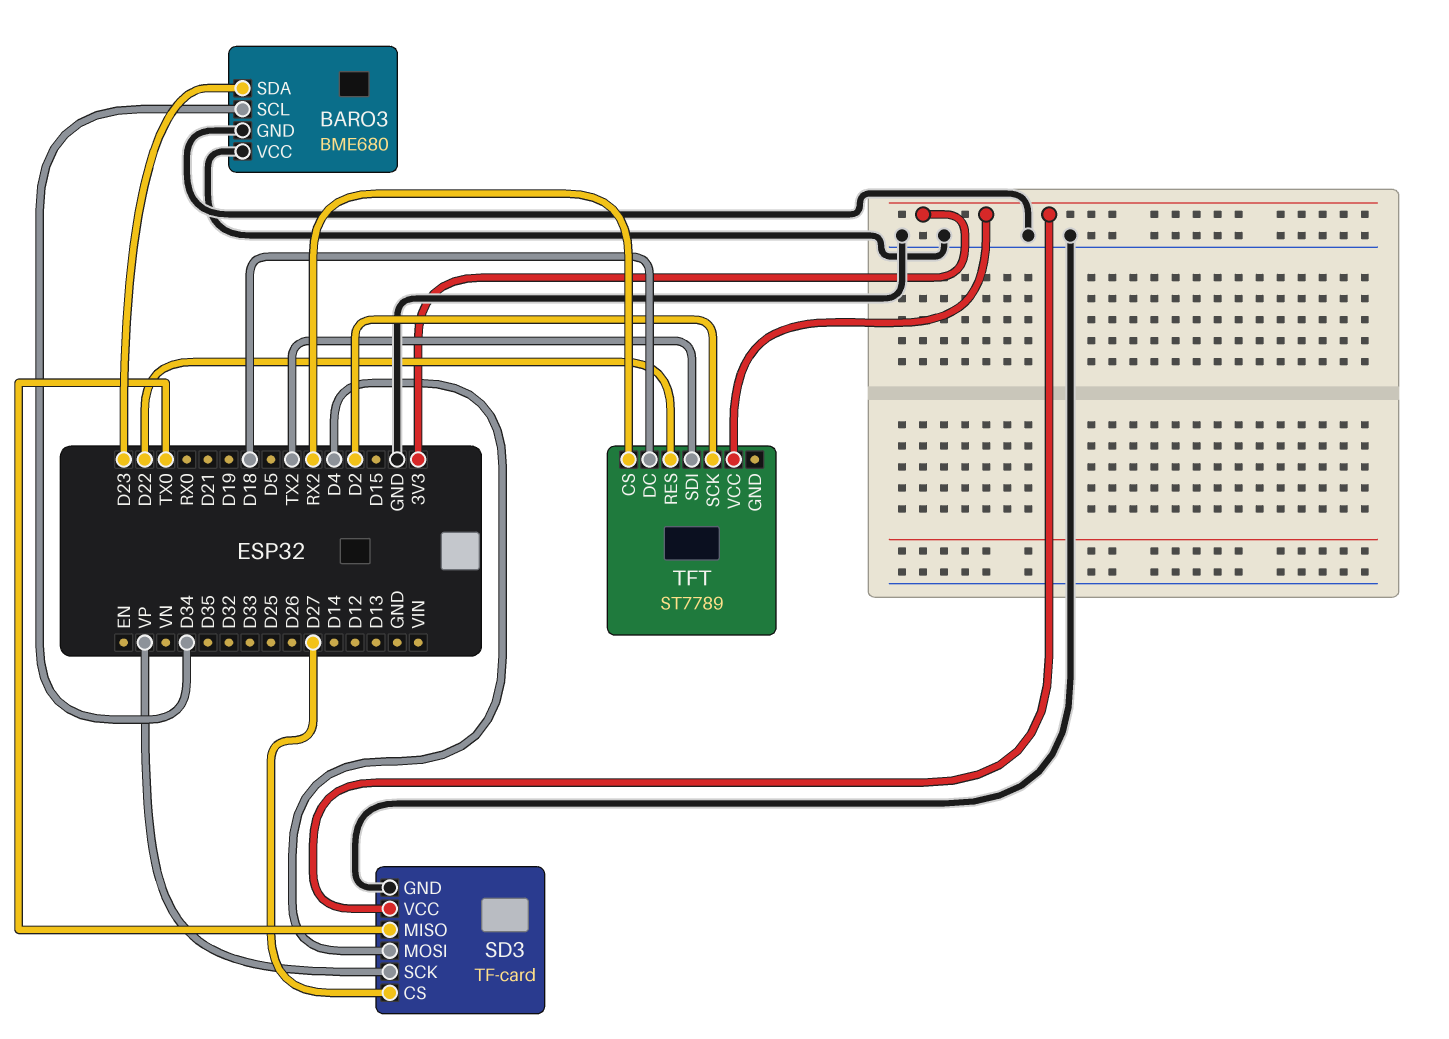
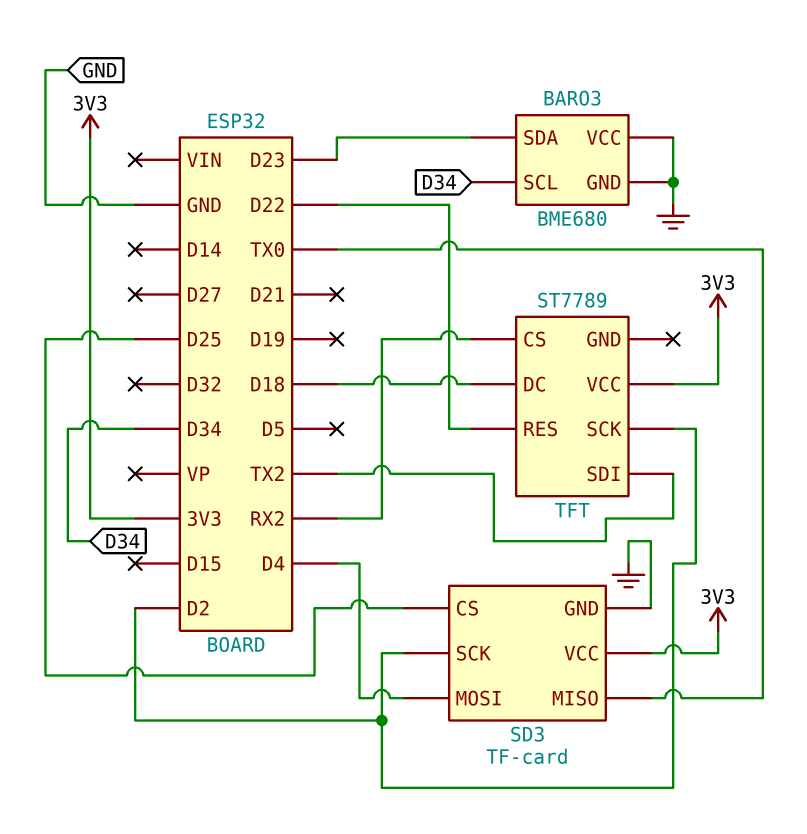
SD3 pin CS: D27 -> D25
SD3 pin SCK: VP -> D2

